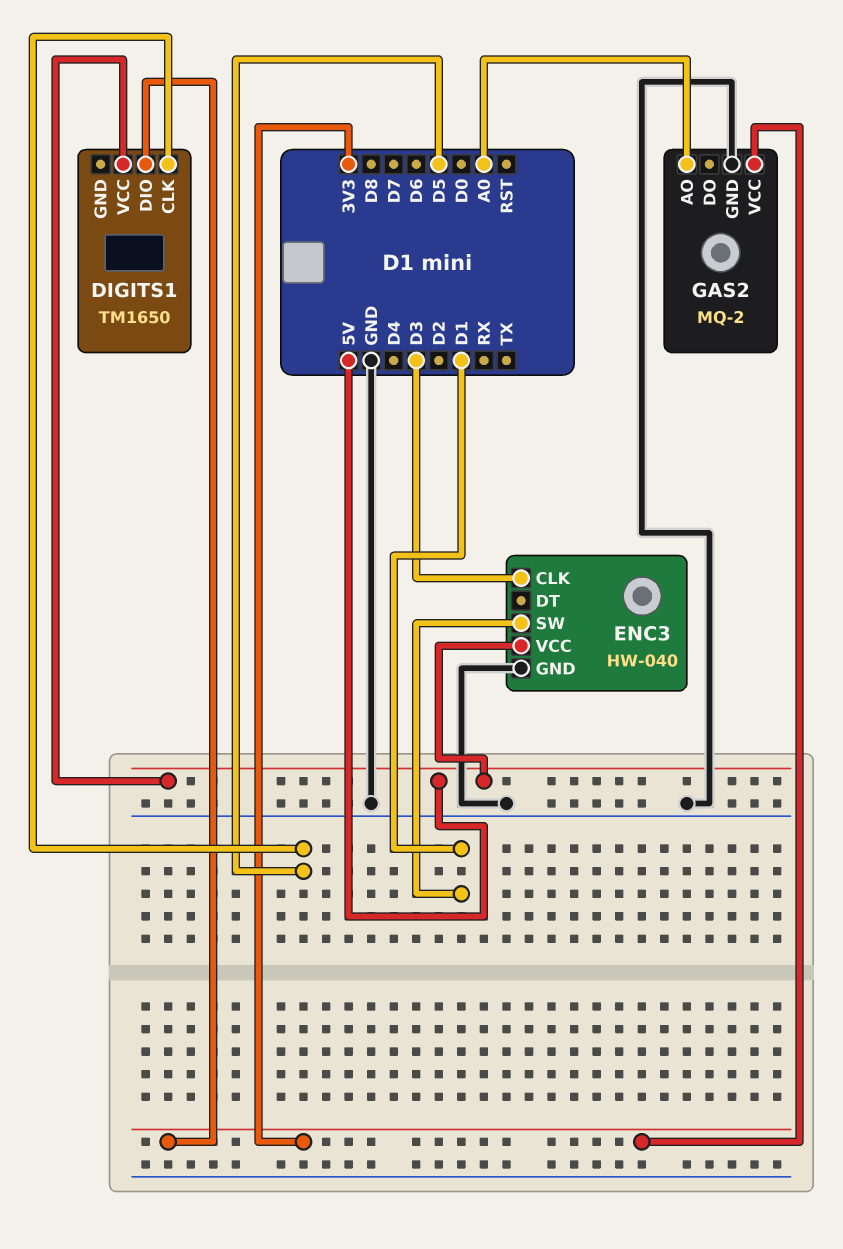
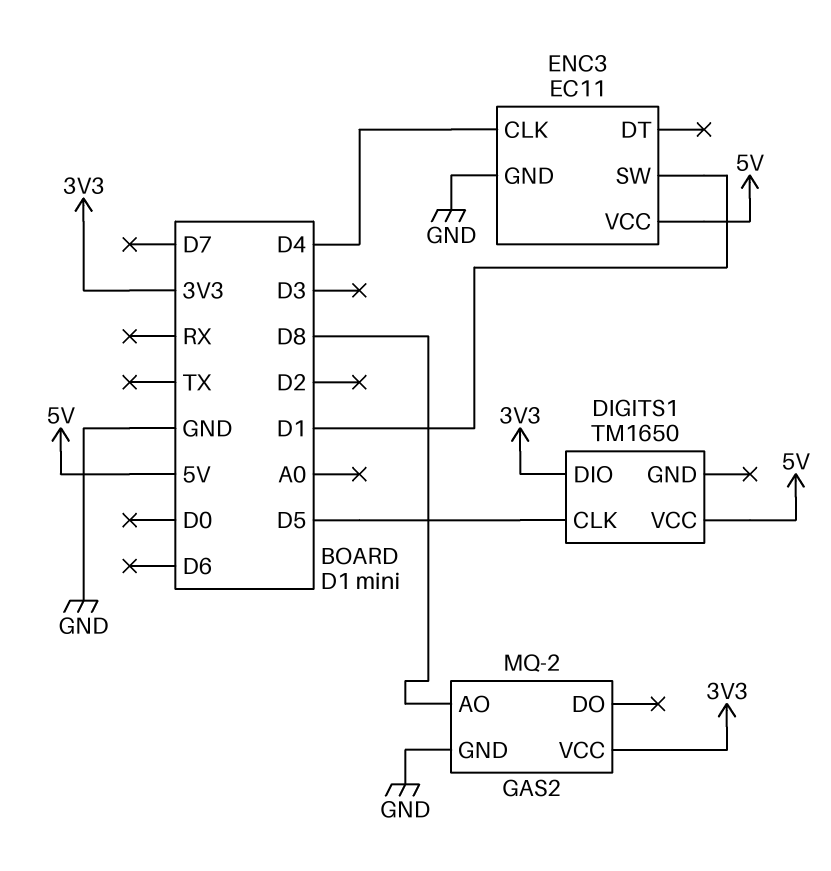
ENC3: HW-040 -> EC11
ENC3 pin CLK: D3 -> D4
GAS2 pin AO: A0 -> D8

